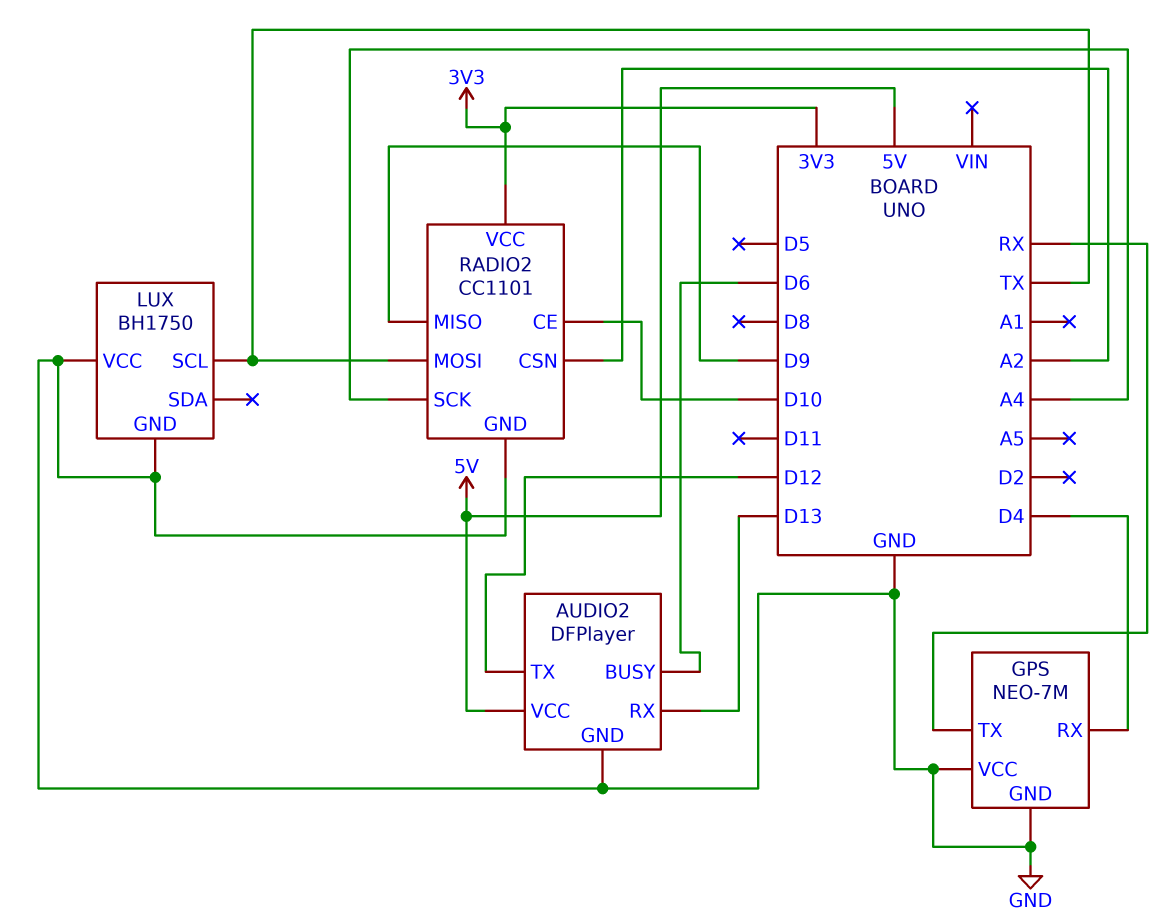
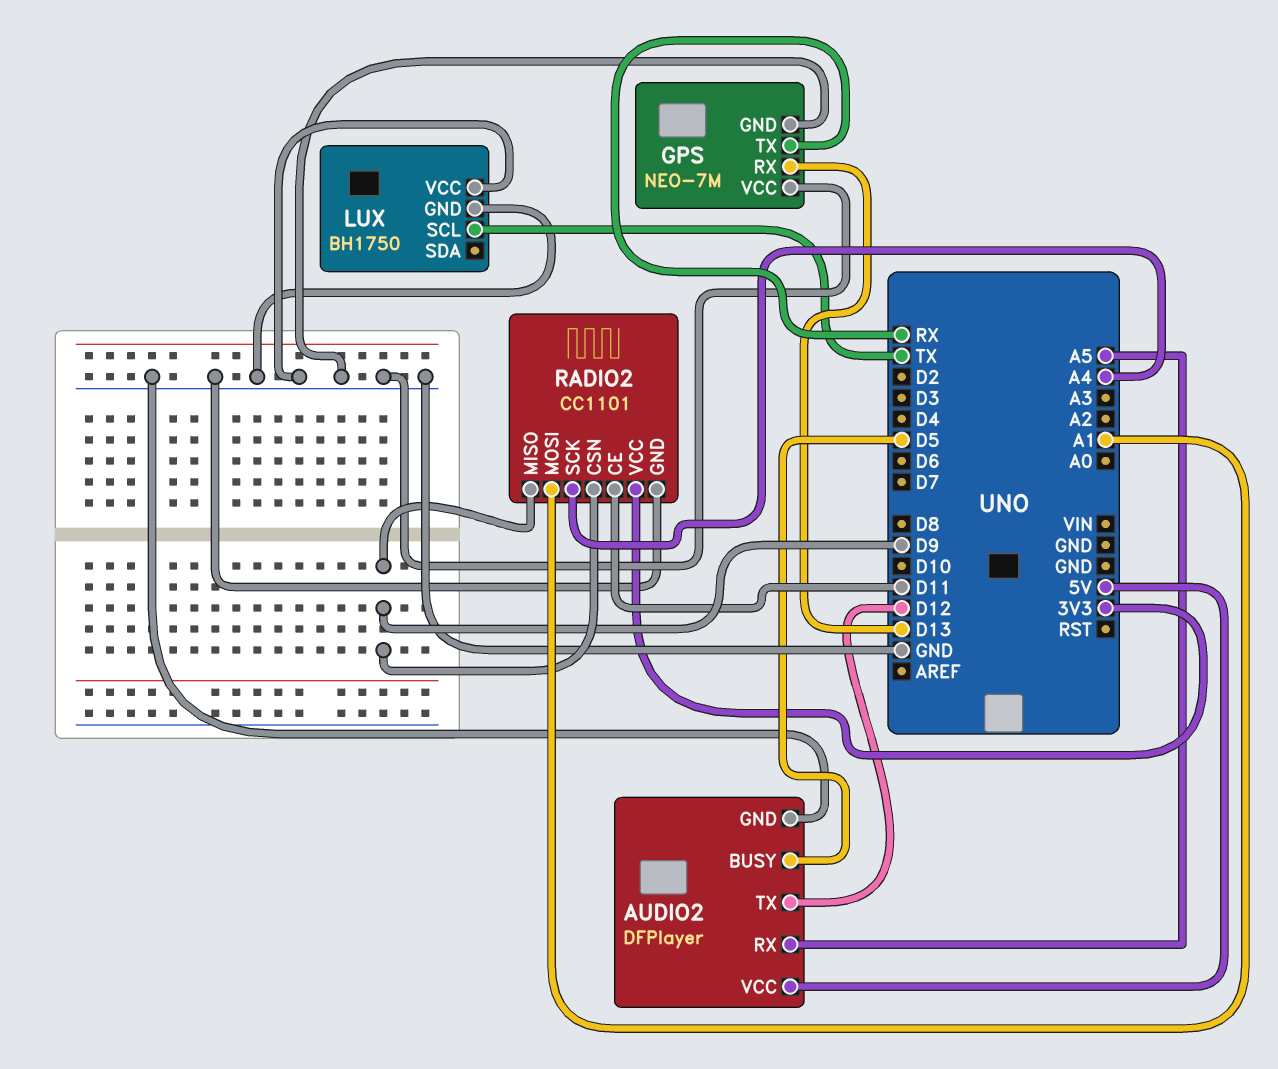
AUDIO2 pin BUSY: D6 -> D5
AUDIO2 pin RX: D13 -> A5
GPS pin RX: D4 -> D13
RADIO2 pin CE: D10 -> D11
RADIO2 pin CSN: A2 -> D9
RADIO2 pin MOSI: TX -> A1

